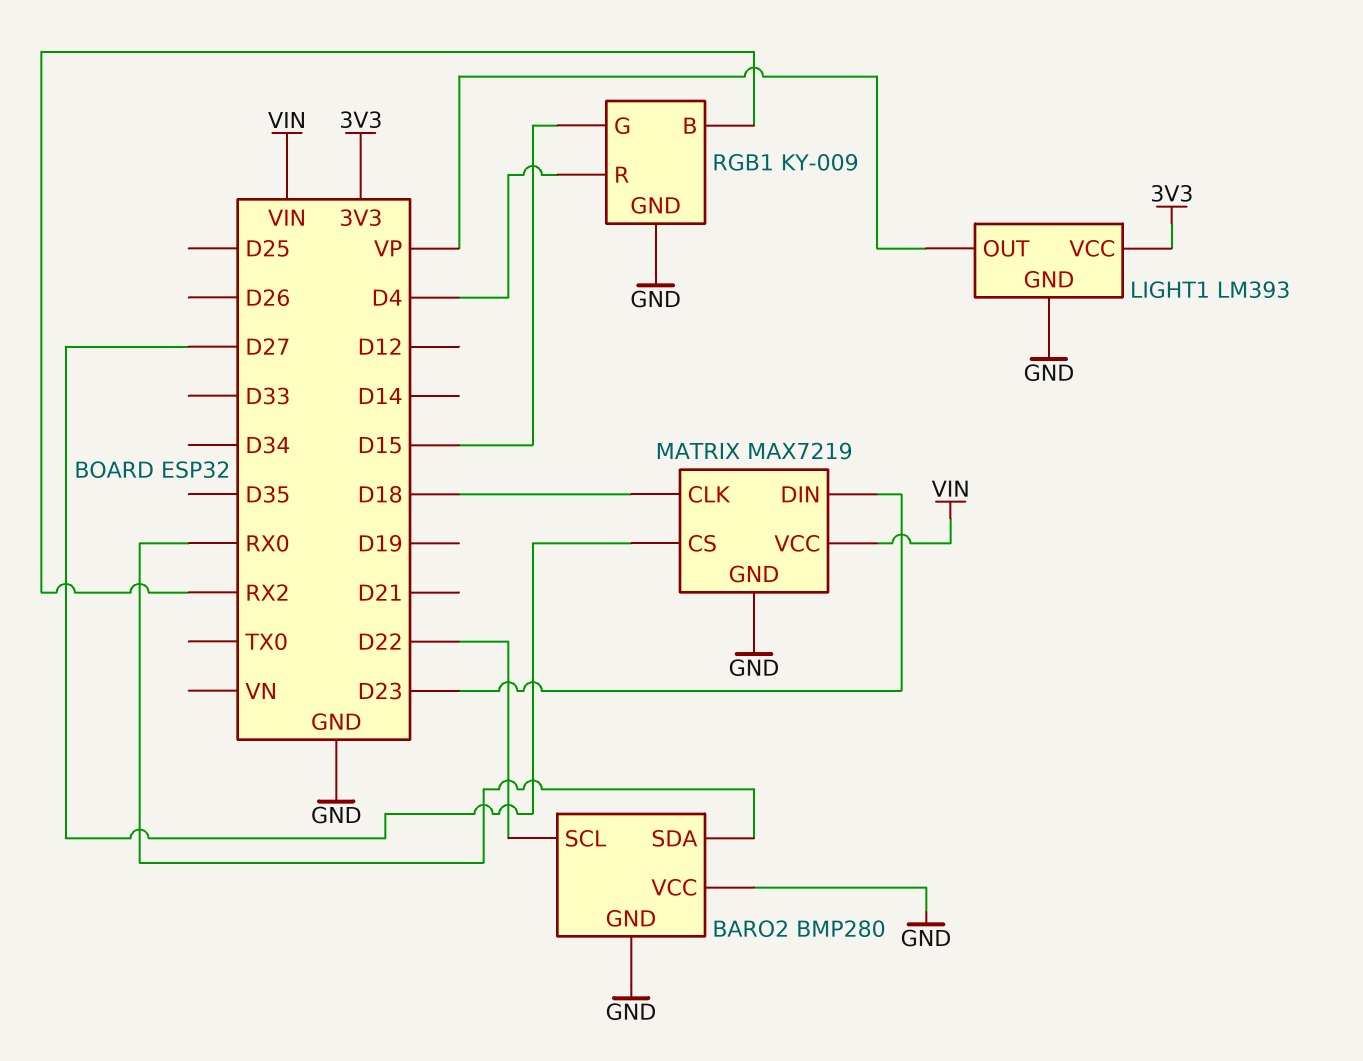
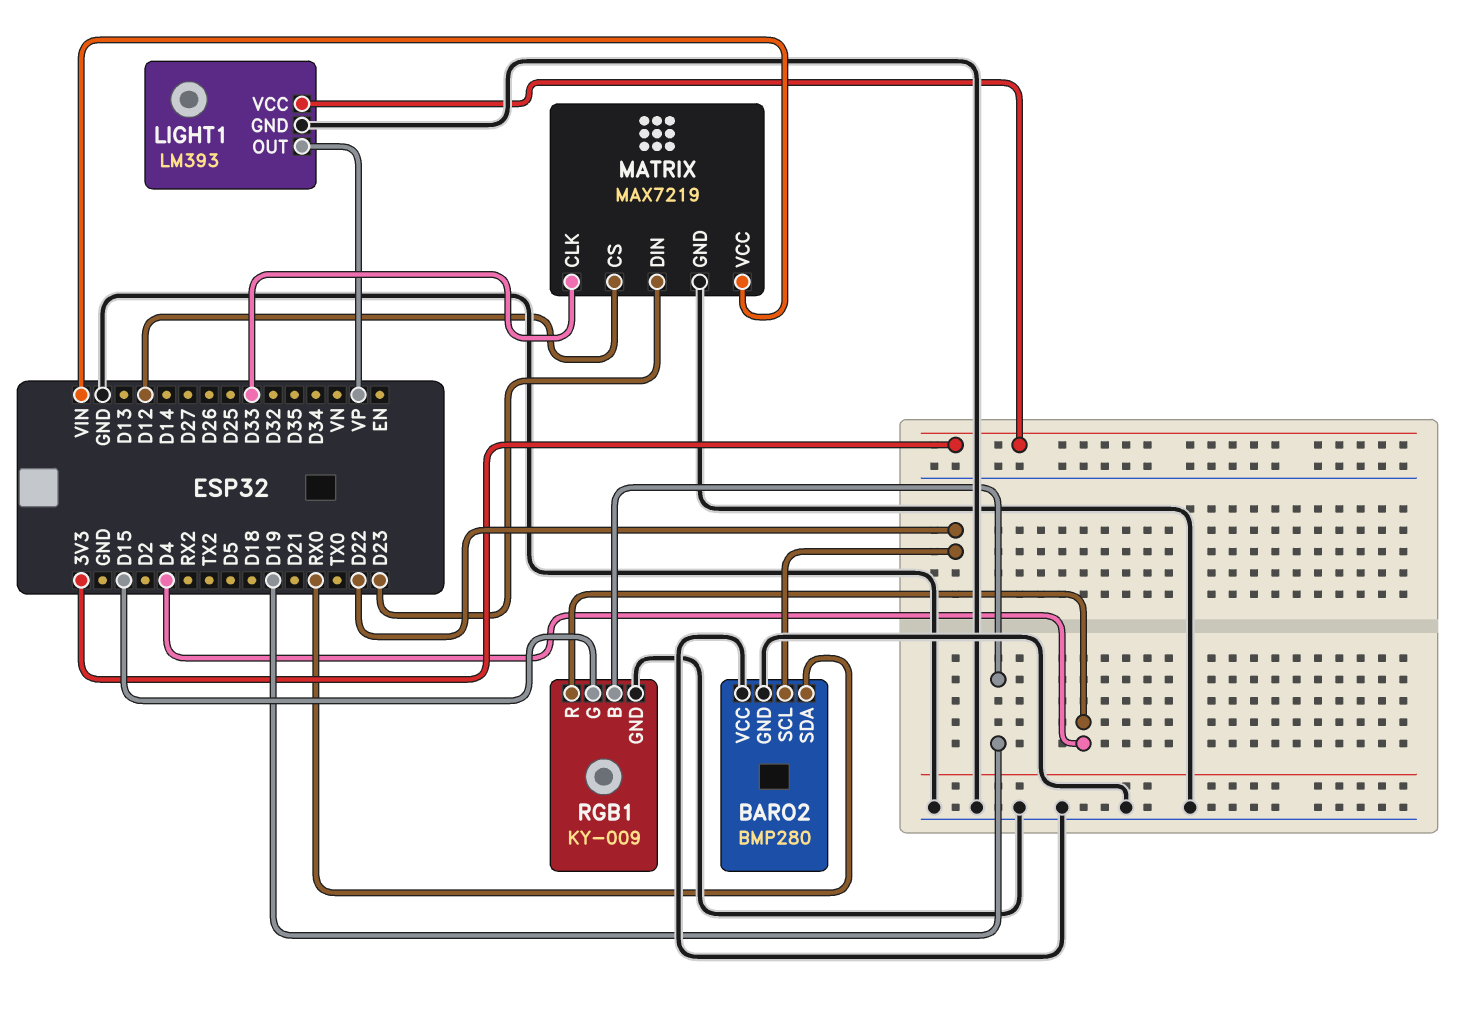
MATRIX pin CLK: D18 -> D33
MATRIX pin CS: D27 -> D12
RGB1 pin B: RX2 -> D19

